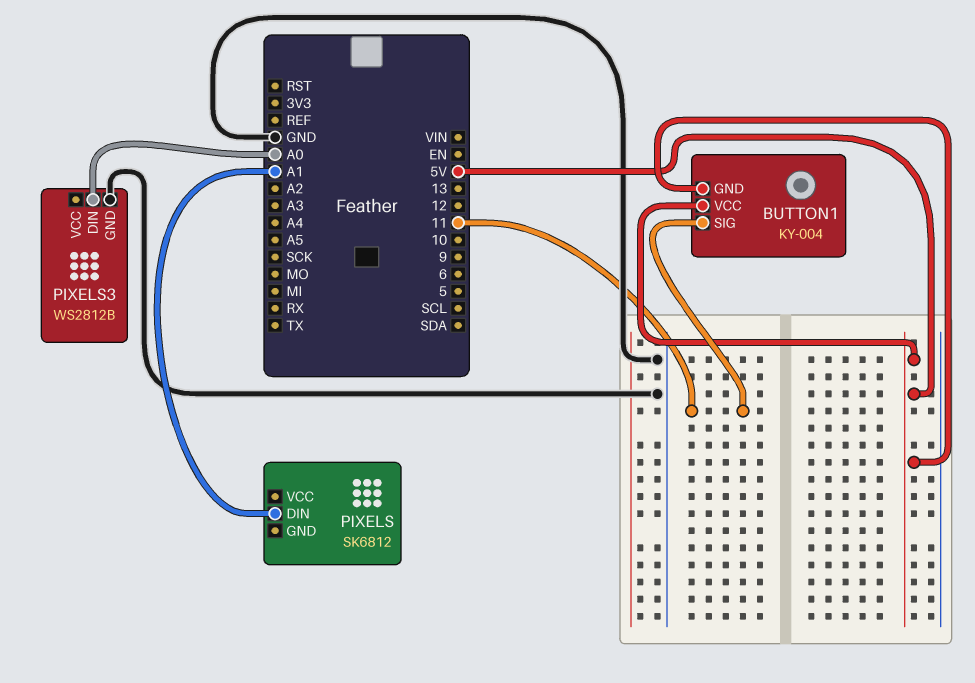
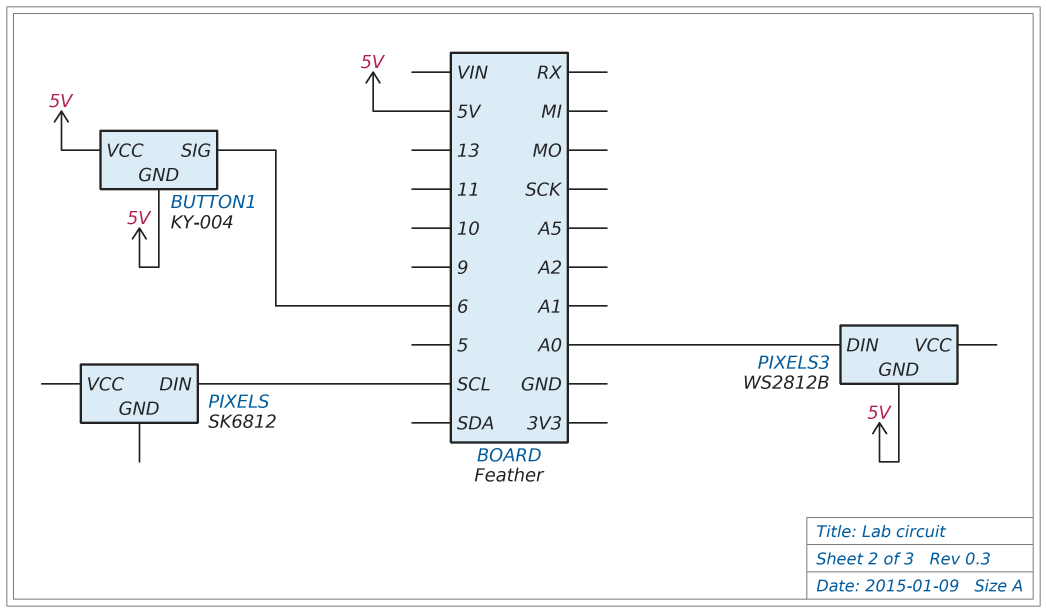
BUTTON1 pin SIG: 11 -> 6
PIXELS pin DIN: A1 -> SCL
PIXELS3 pin GND: GND -> 5V

